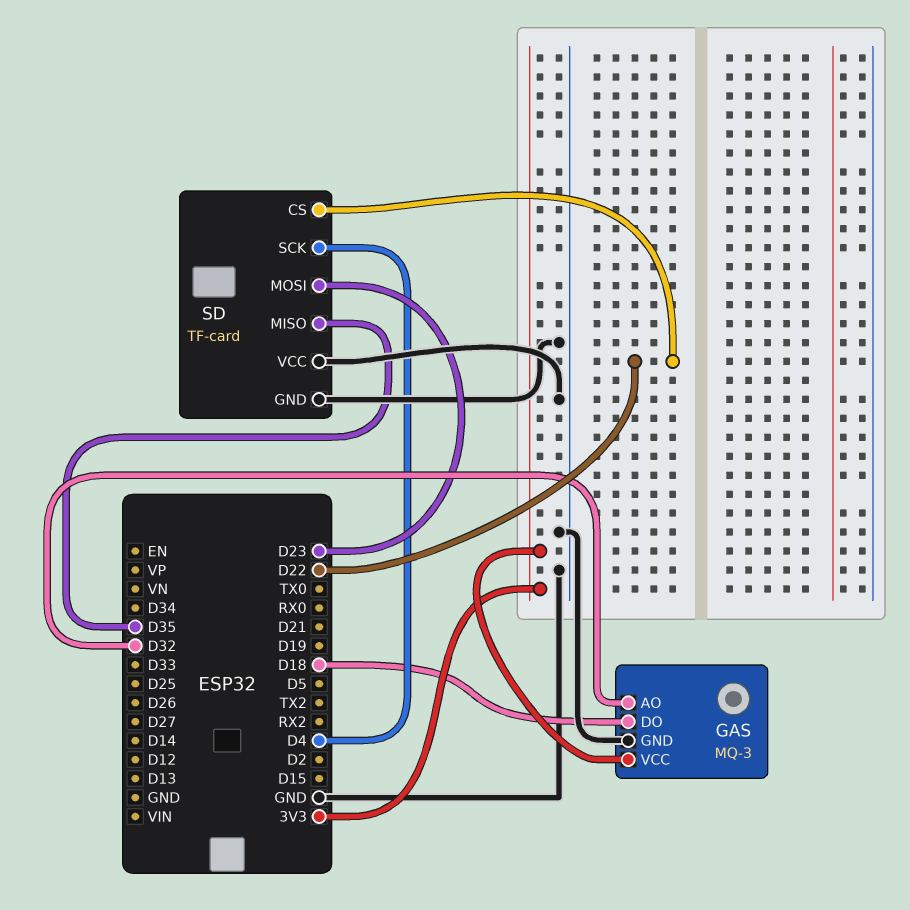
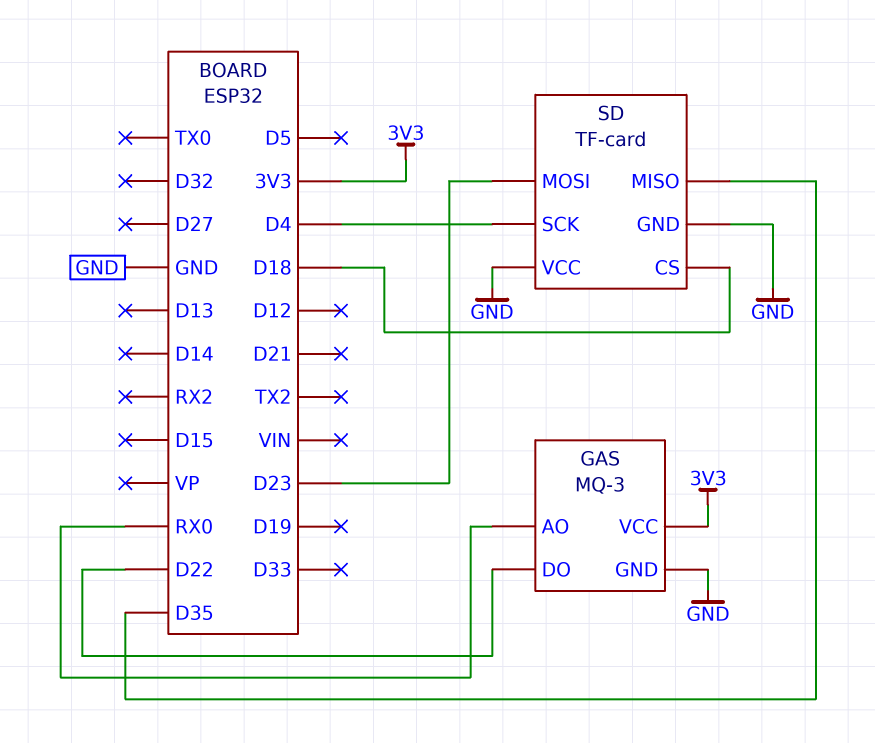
GAS pin AO: D32 -> RX0
GAS pin DO: D18 -> D22
SD pin CS: D22 -> D18

